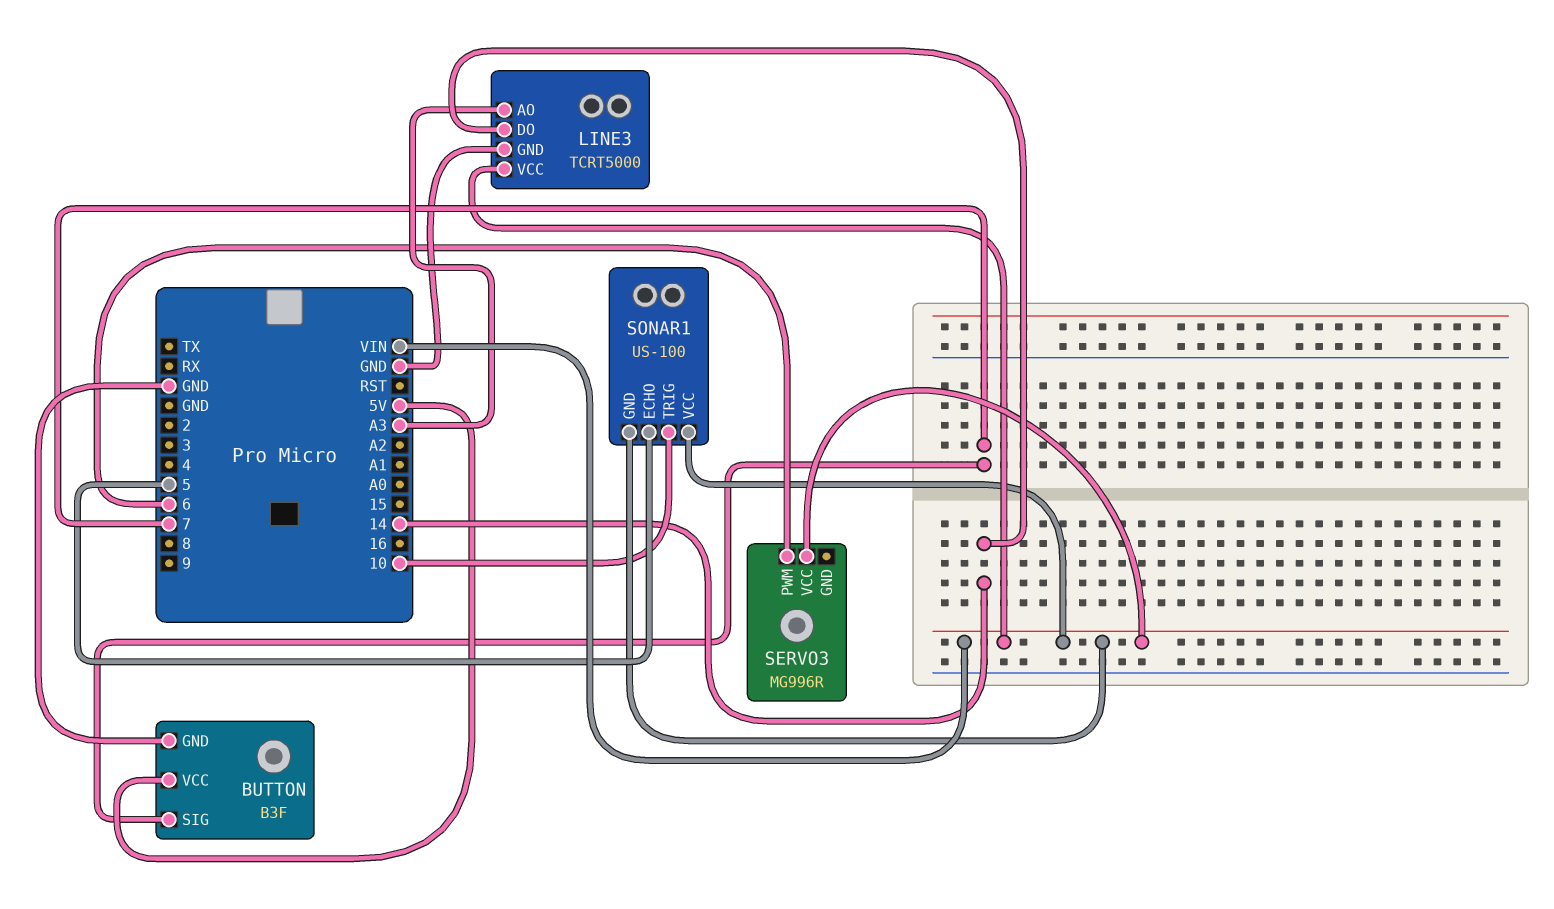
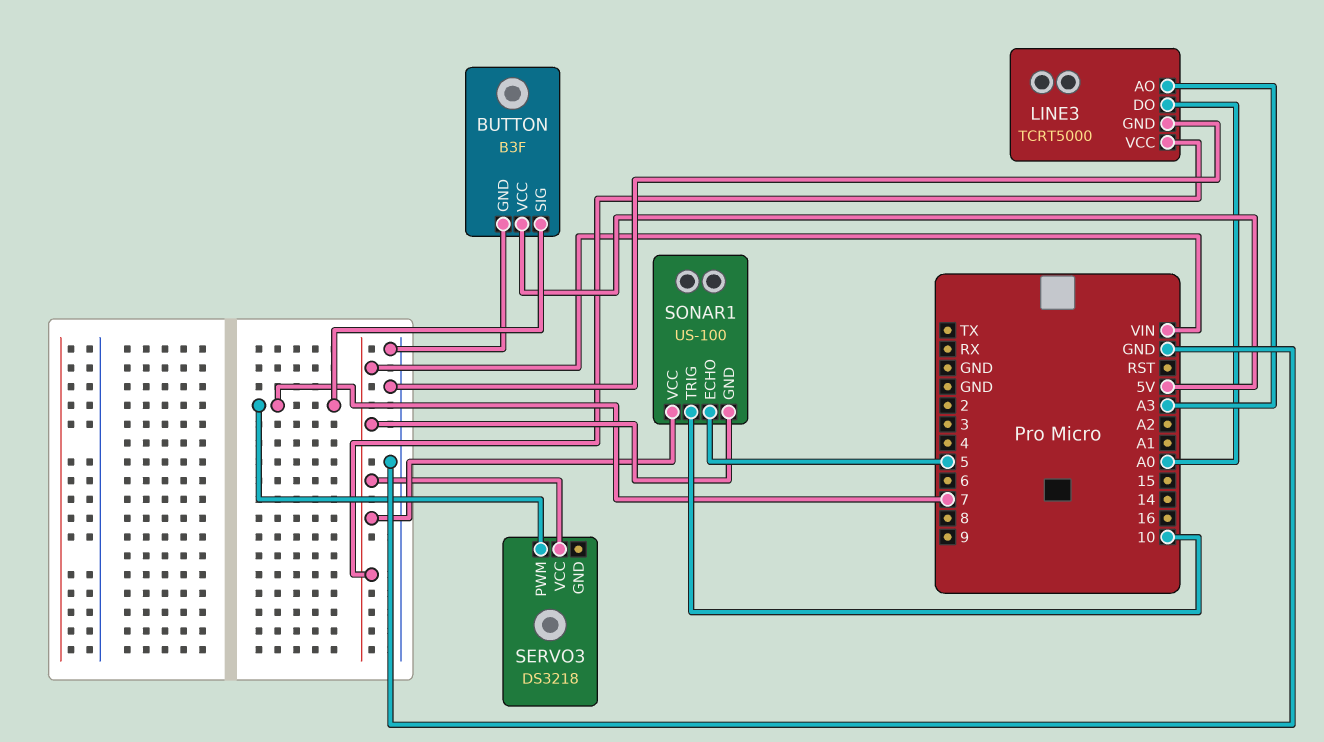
LINE3 pin DO: 14 -> A0
SERVO3: MG996R -> DS3218
SERVO3 pin PWM: 6 -> 7

